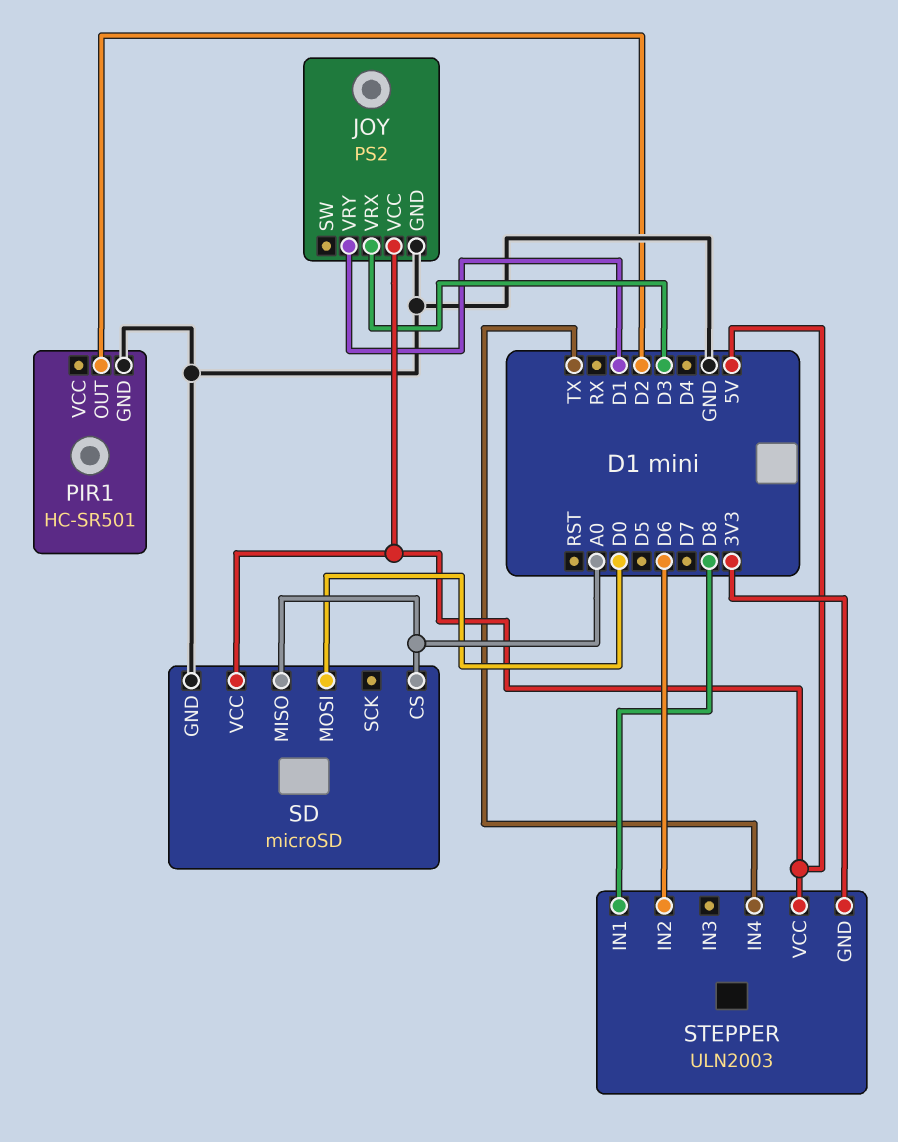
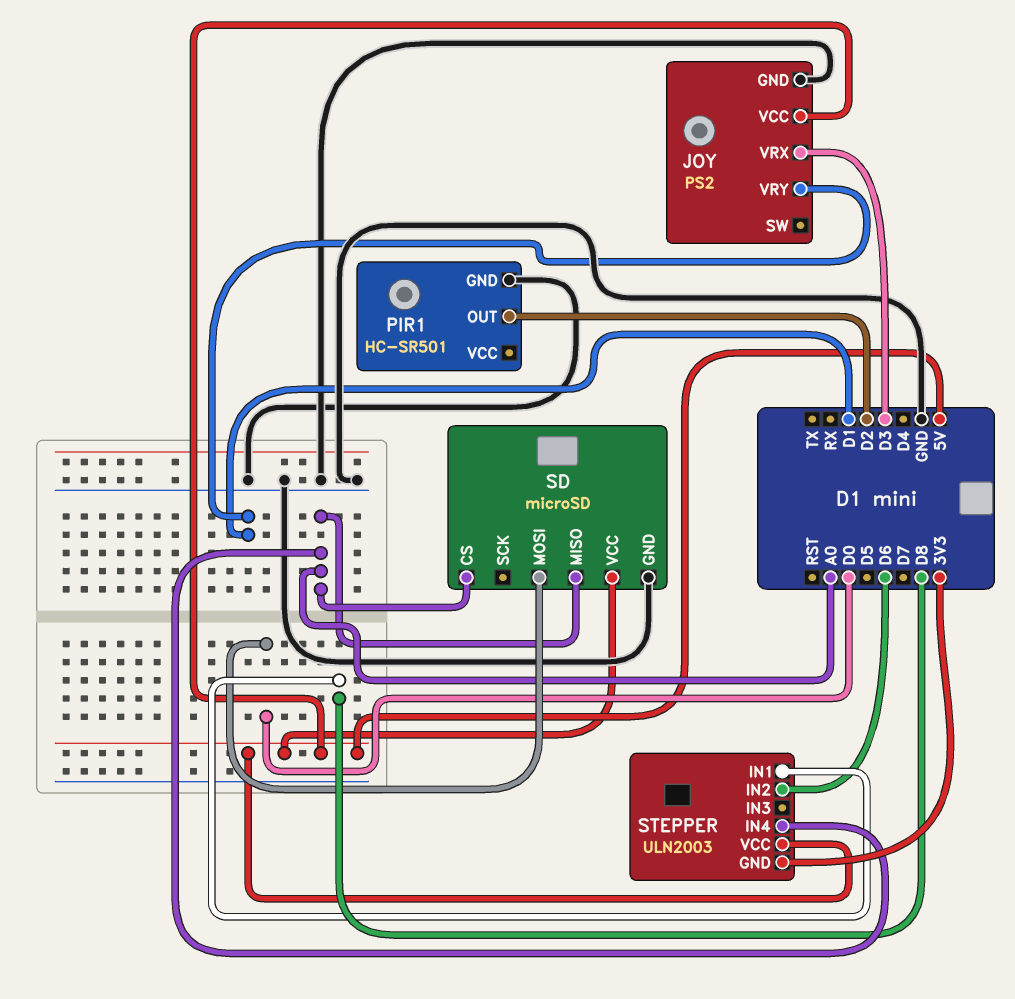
STEPPER pin IN4: TX -> A0

